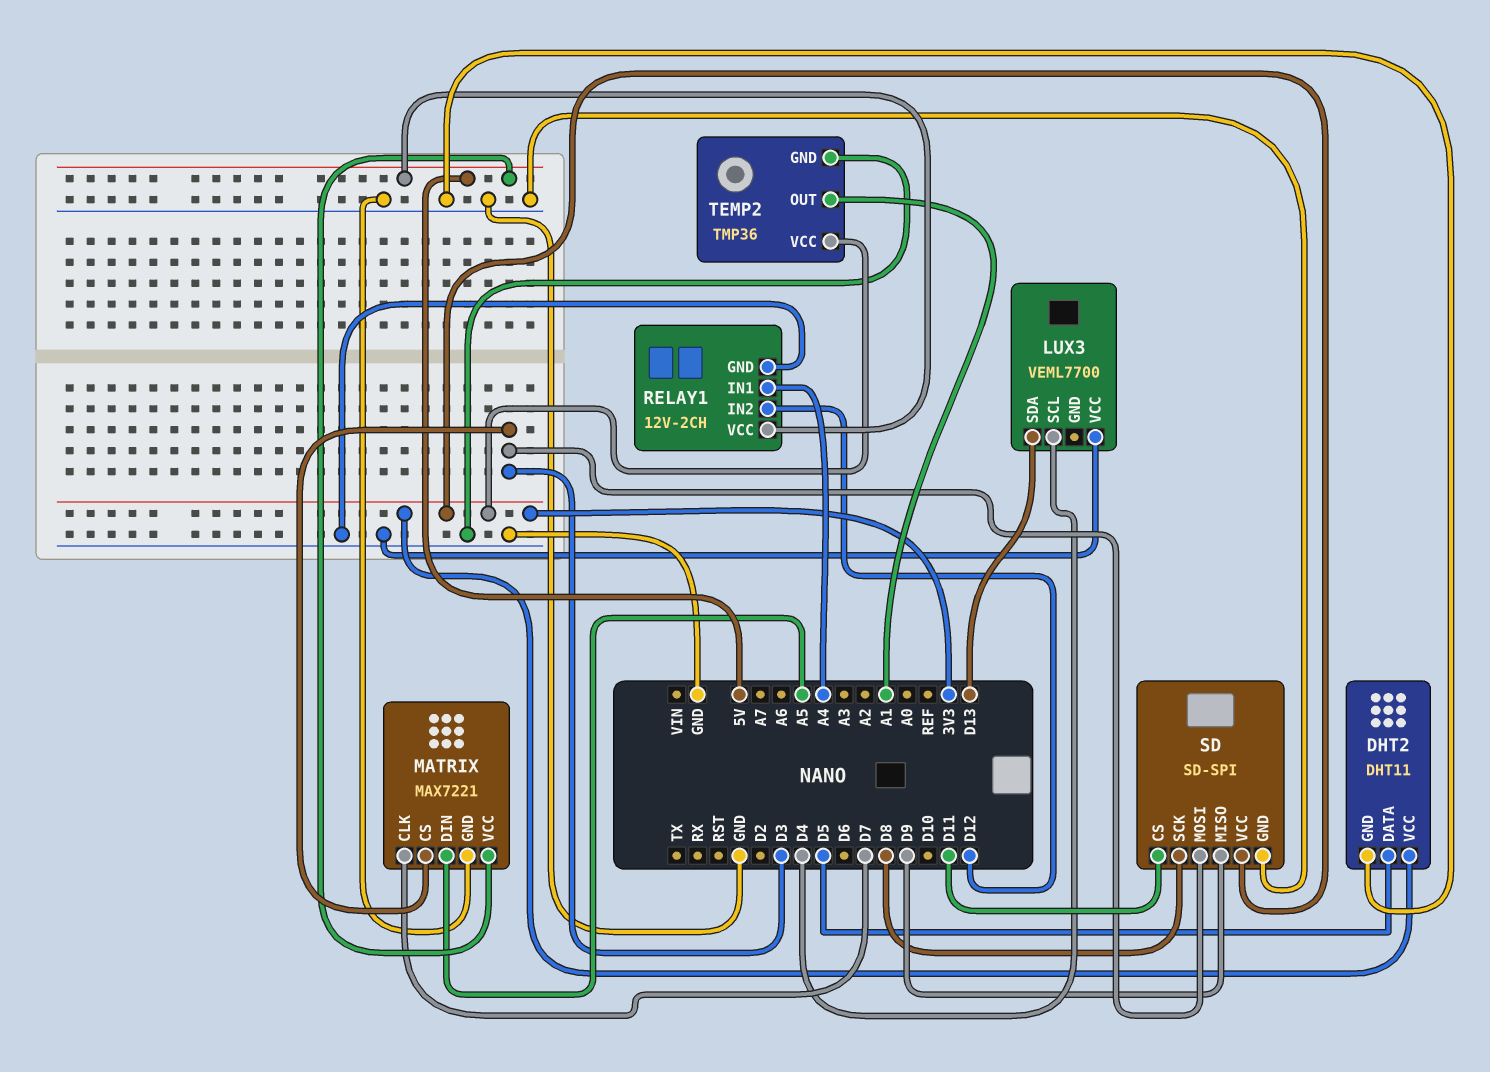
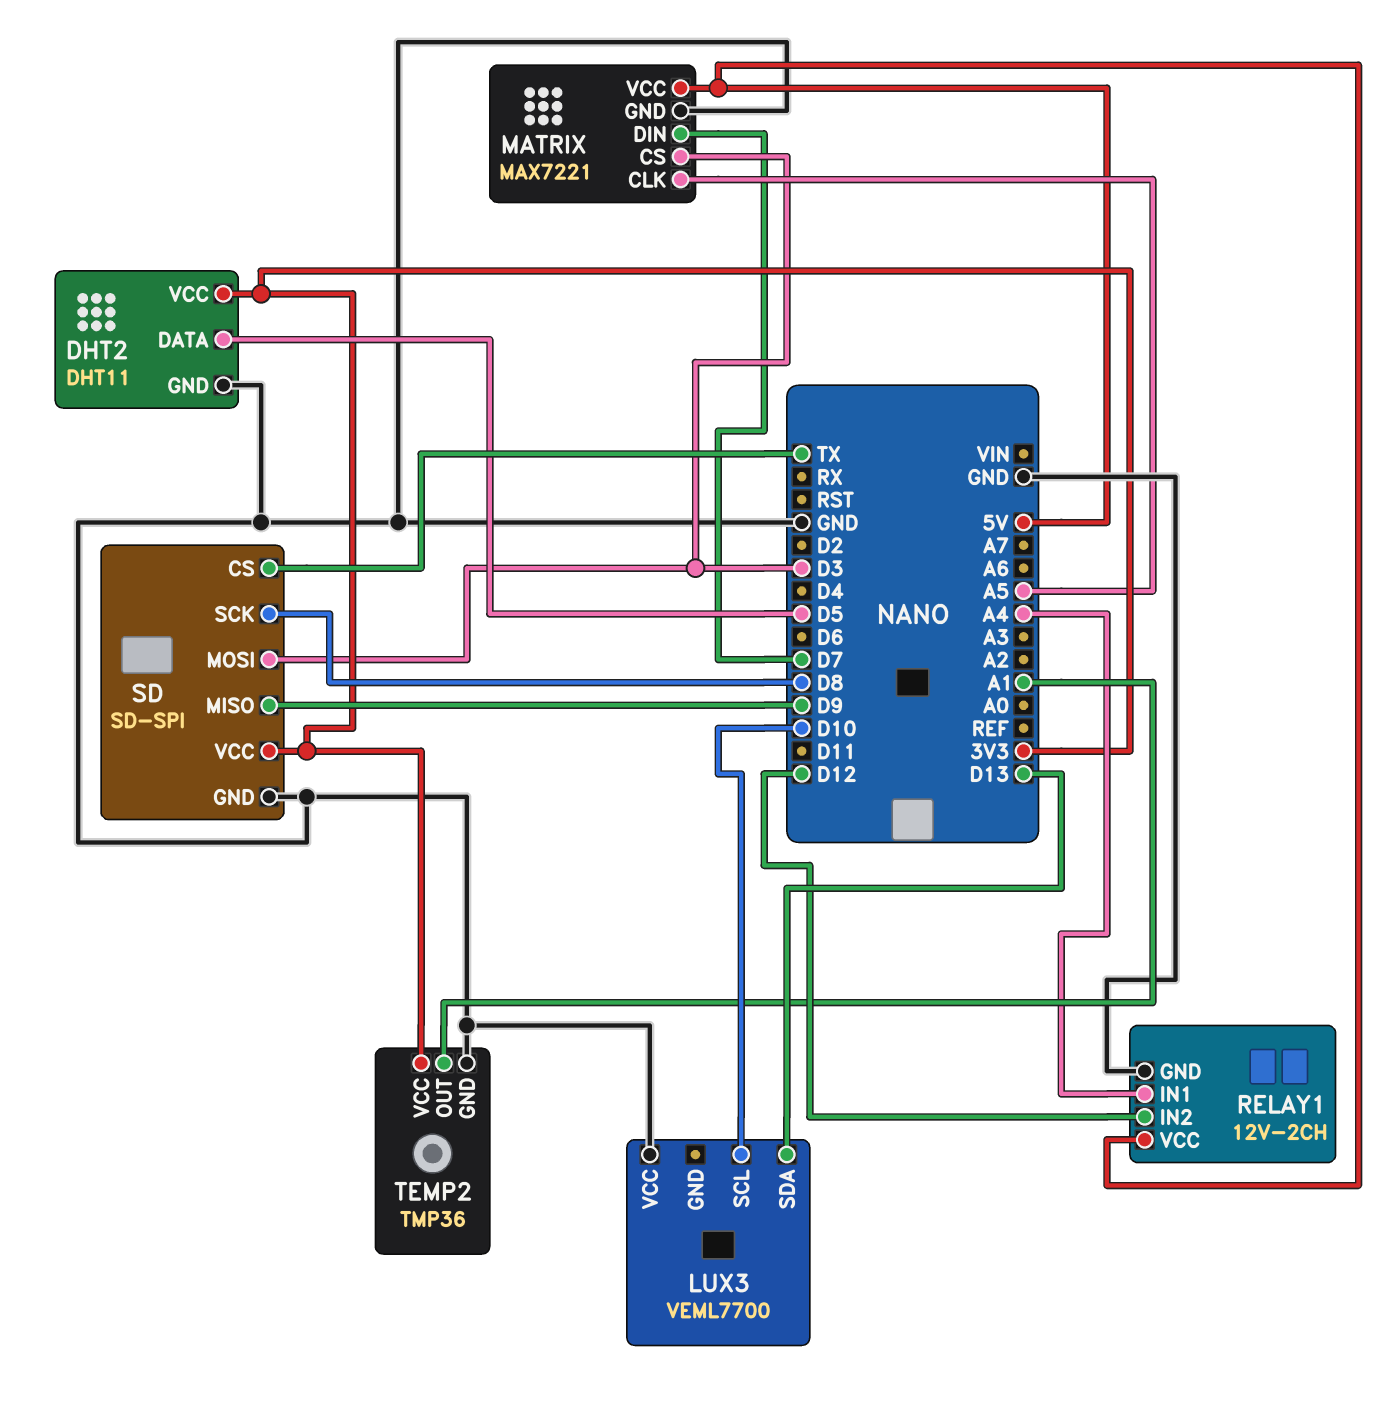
LUX3 pin SCL: D4 -> D10
MATRIX pin CLK: D7 -> A5
MATRIX pin DIN: A5 -> D7
SD pin CS: D11 -> TX

